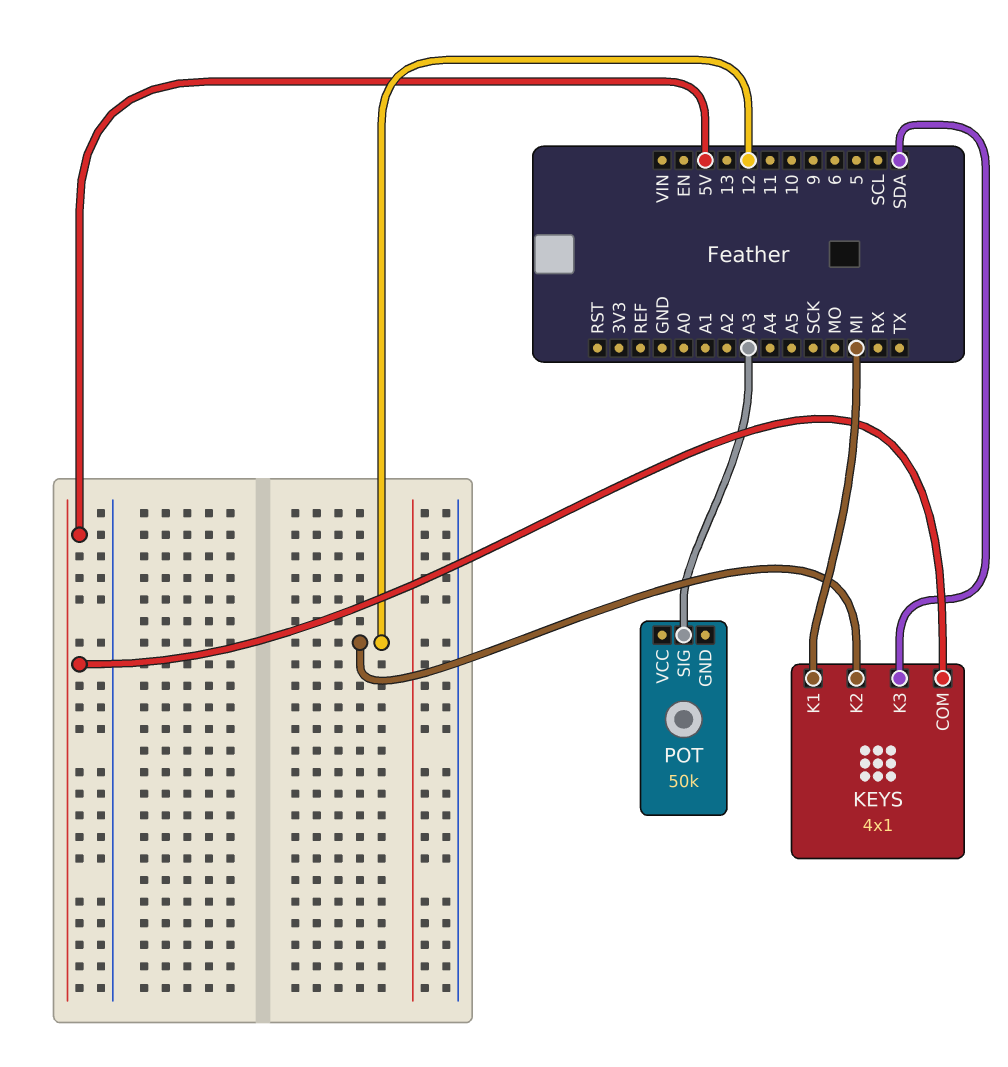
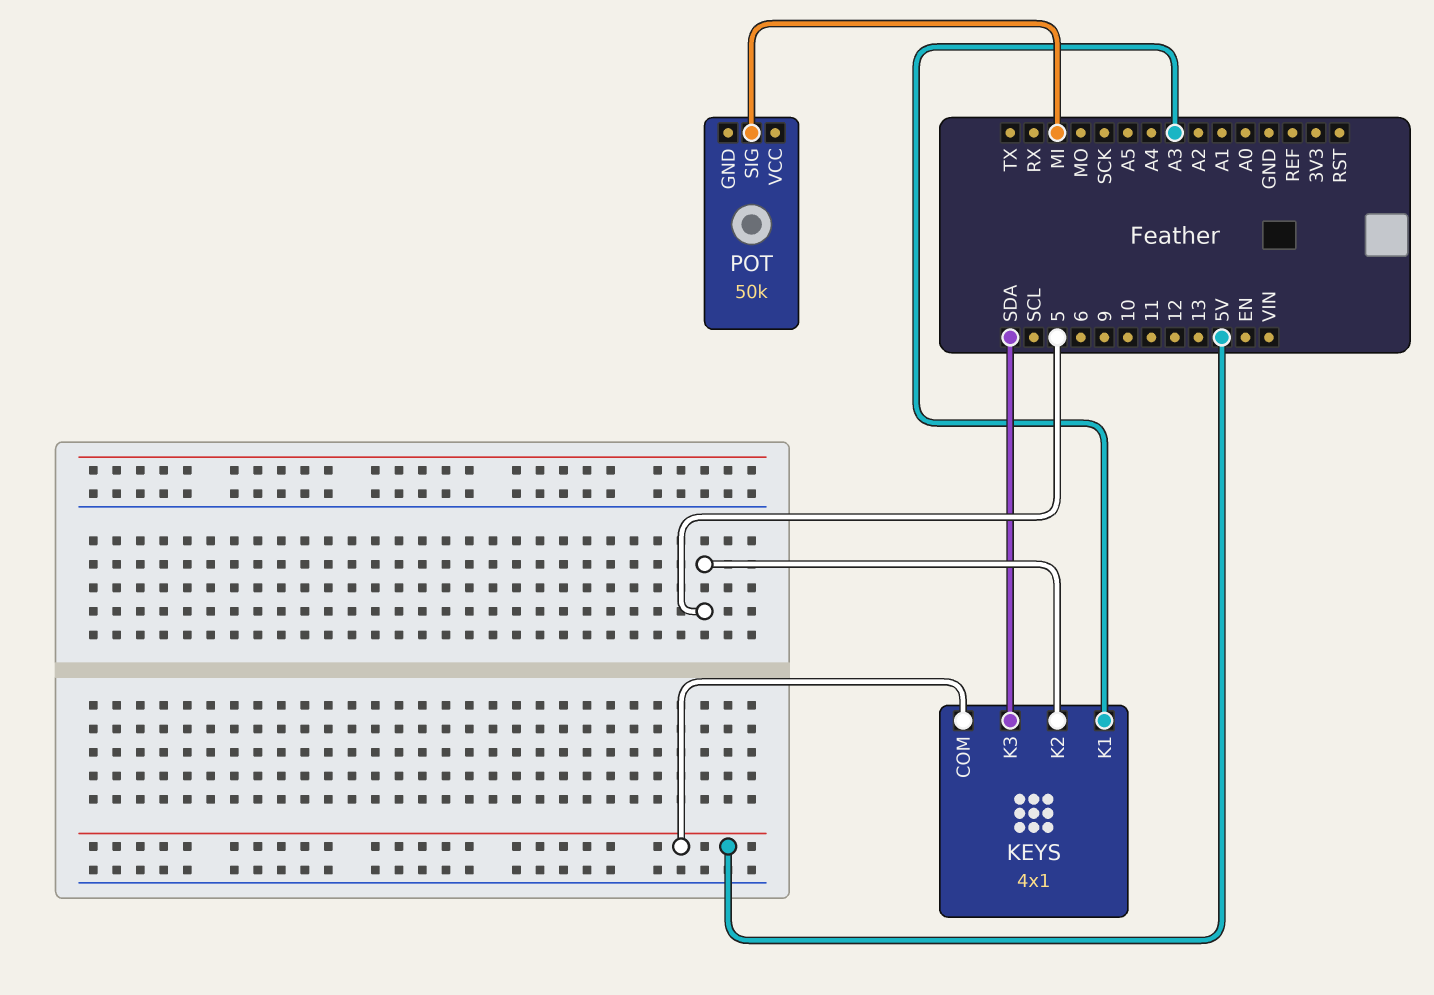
KEYS pin K1: MI -> A3
KEYS pin K2: 12 -> 5
POT pin SIG: A3 -> MI

